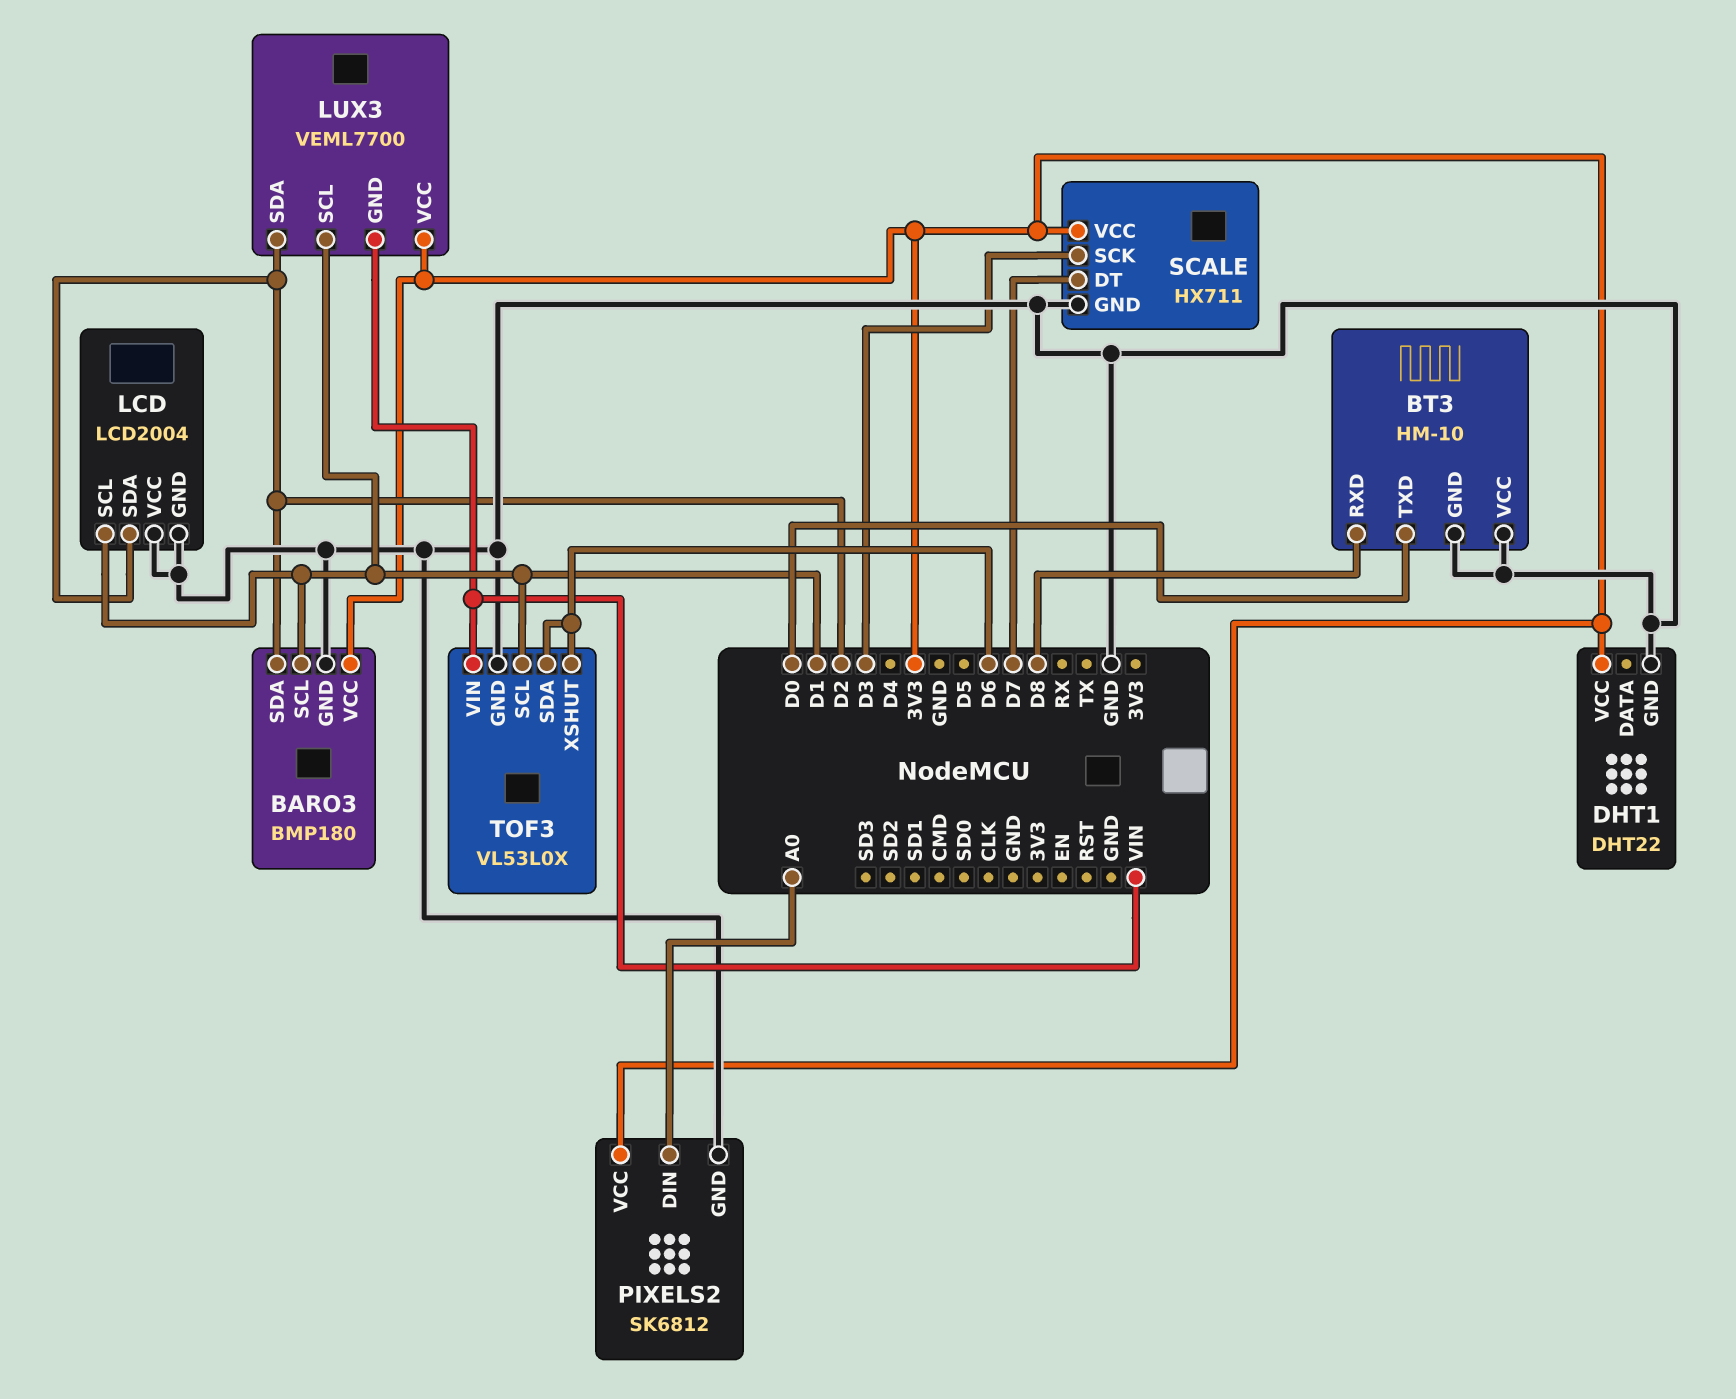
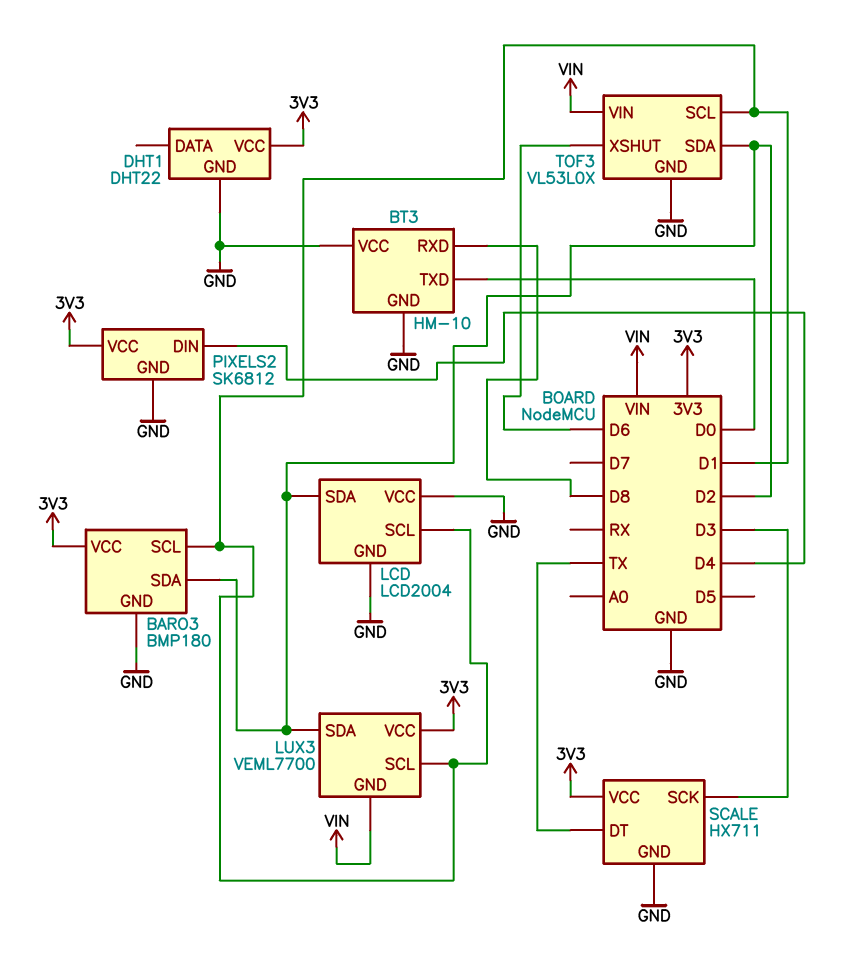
PIXELS2 pin DIN: A0 -> D4
SCALE pin DT: D7 -> TX
TOF3 pin SDA: D6 -> D2

